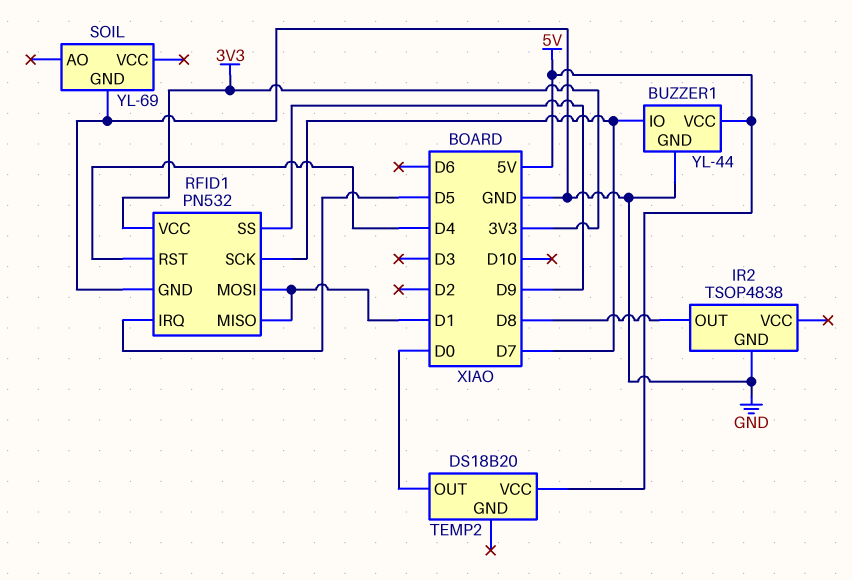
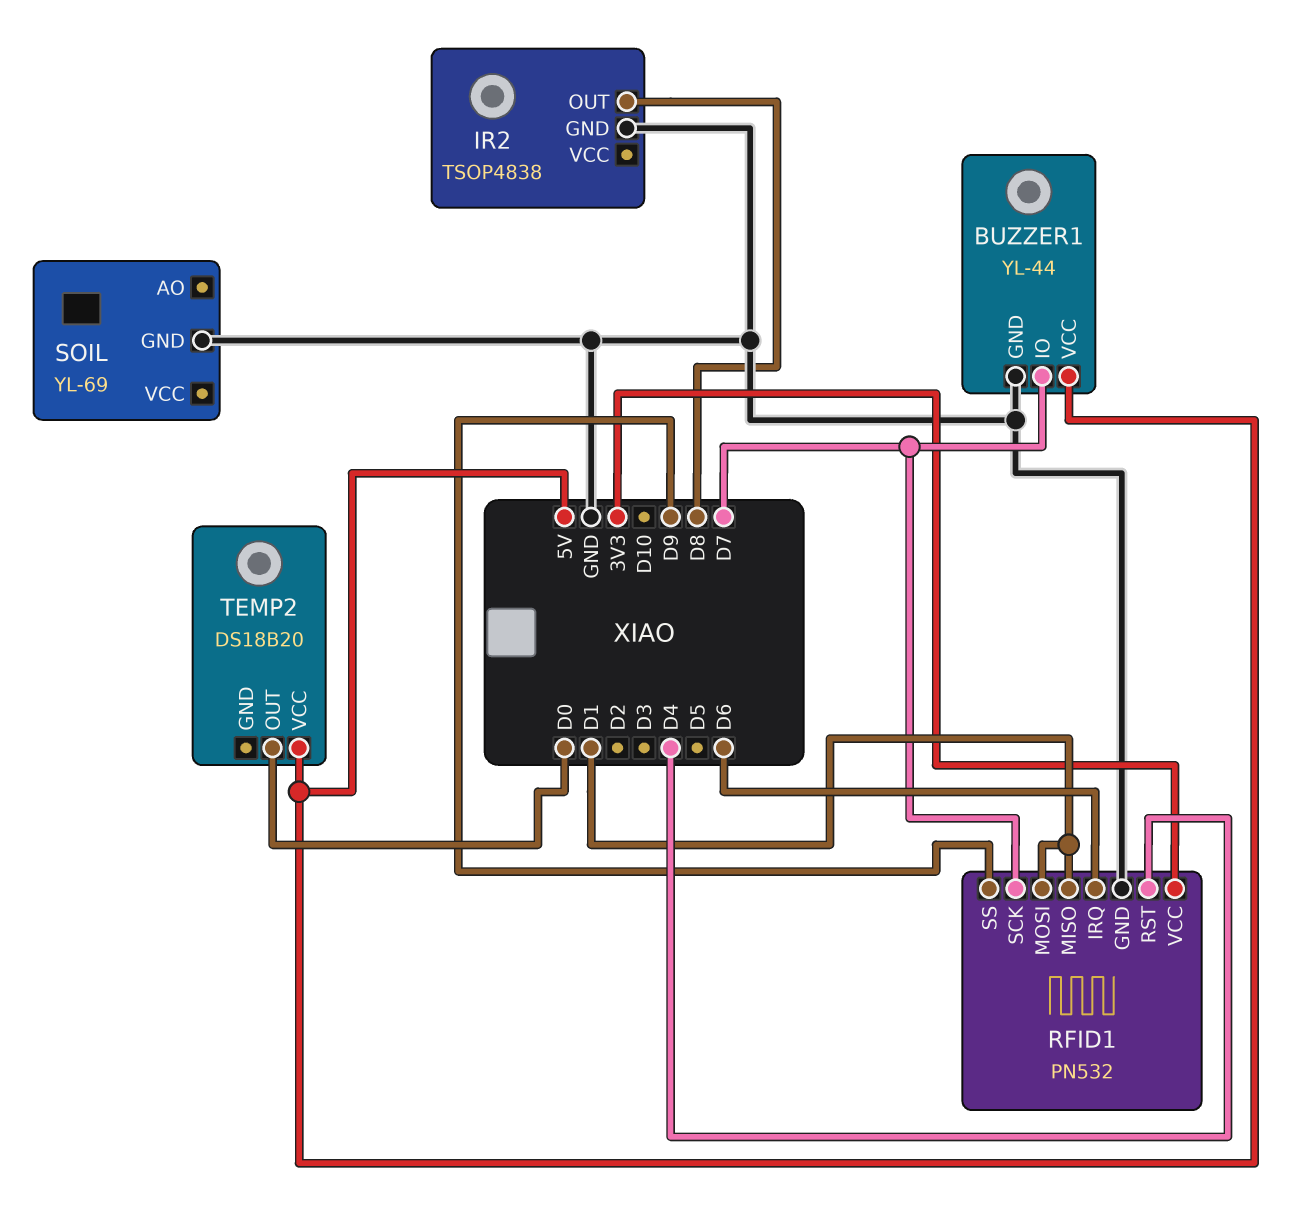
RFID1 pin IRQ: D5 -> D6

